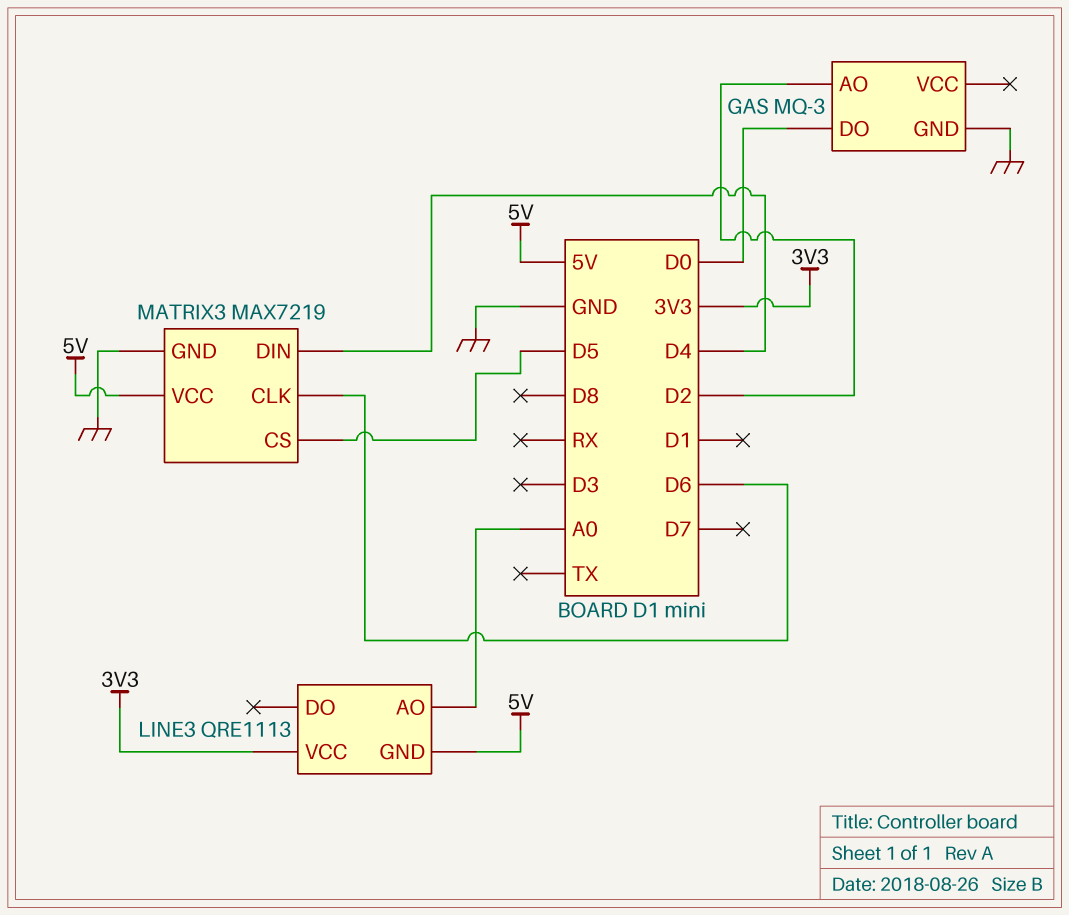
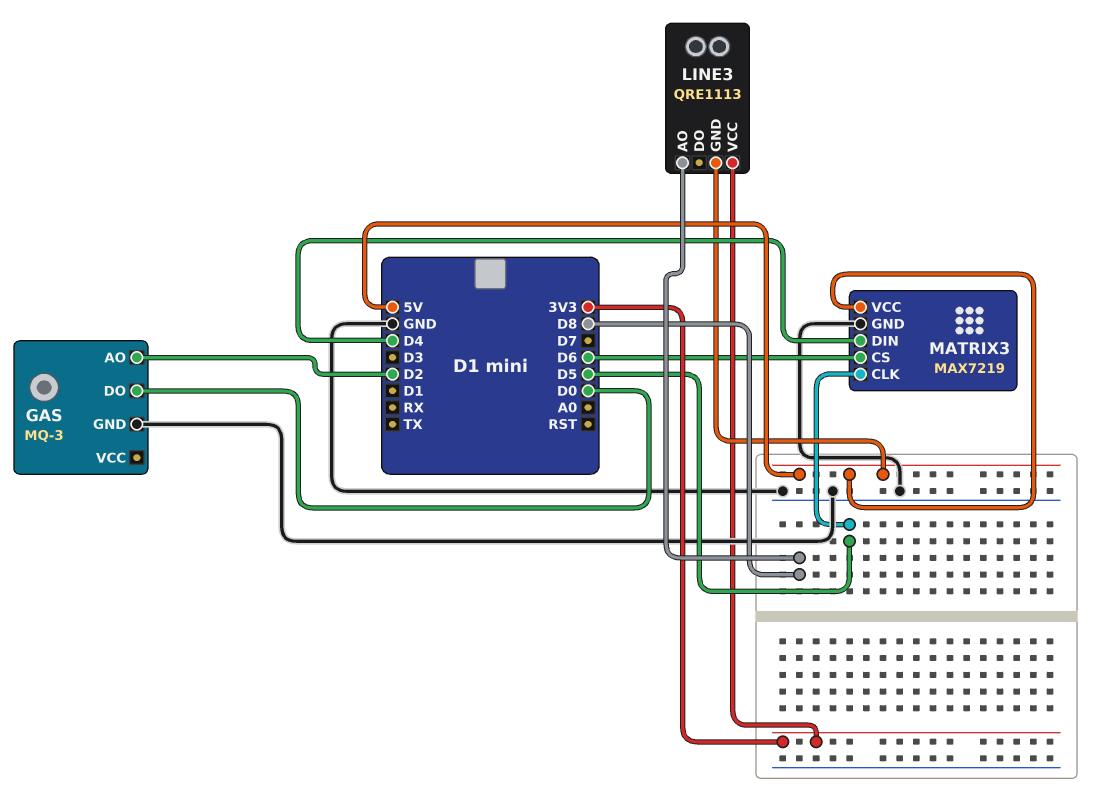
LINE3 pin AO: A0 -> D8
MATRIX3 pin CLK: D6 -> D5
MATRIX3 pin CS: D5 -> D6

